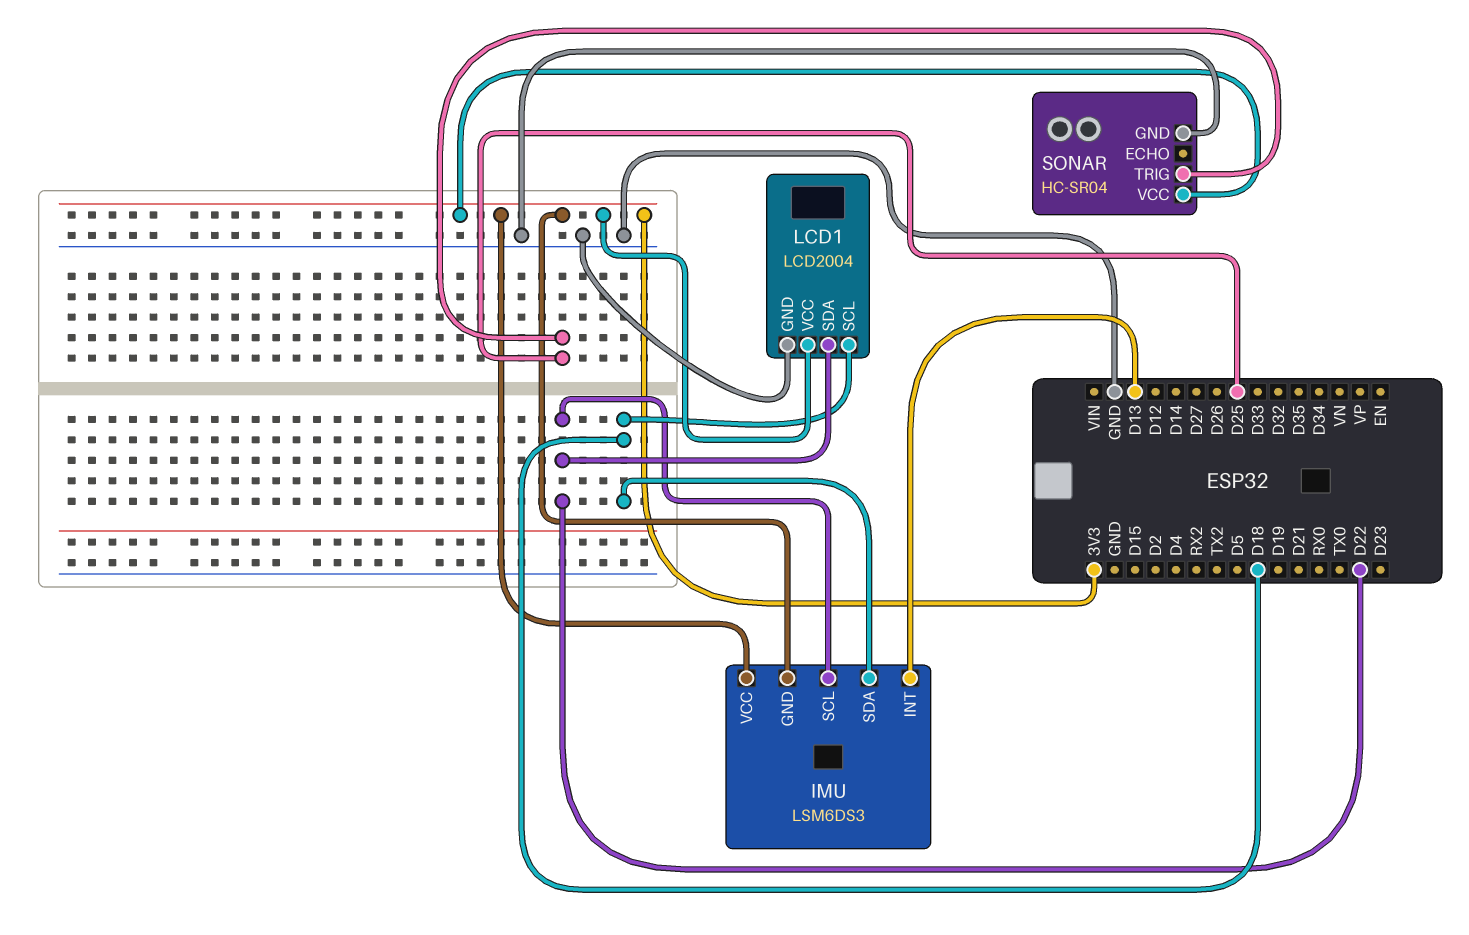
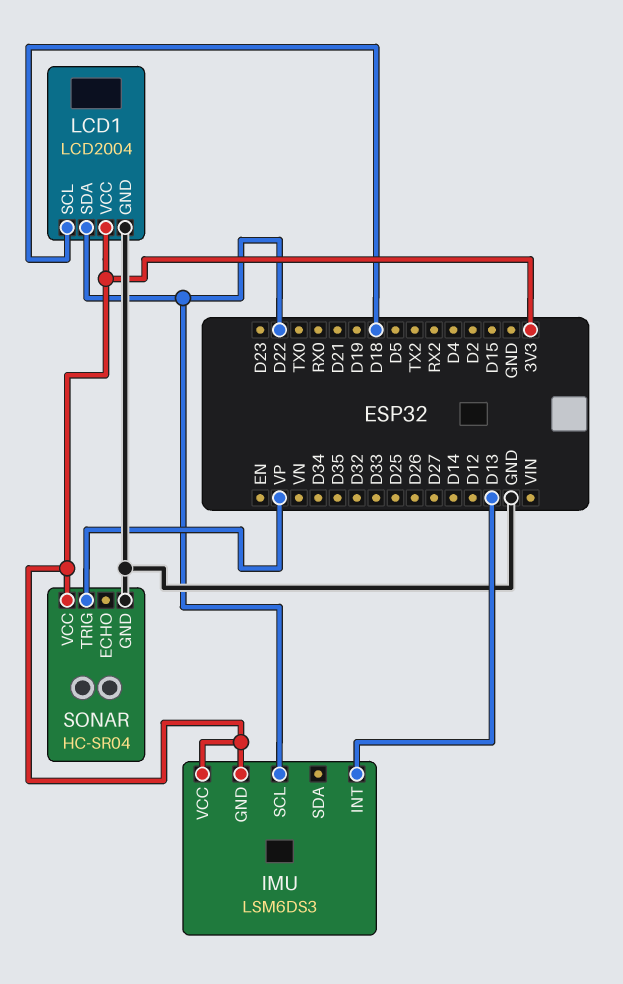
IMU pin SDA: D18 -> none
SONAR pin TRIG: D25 -> VP

